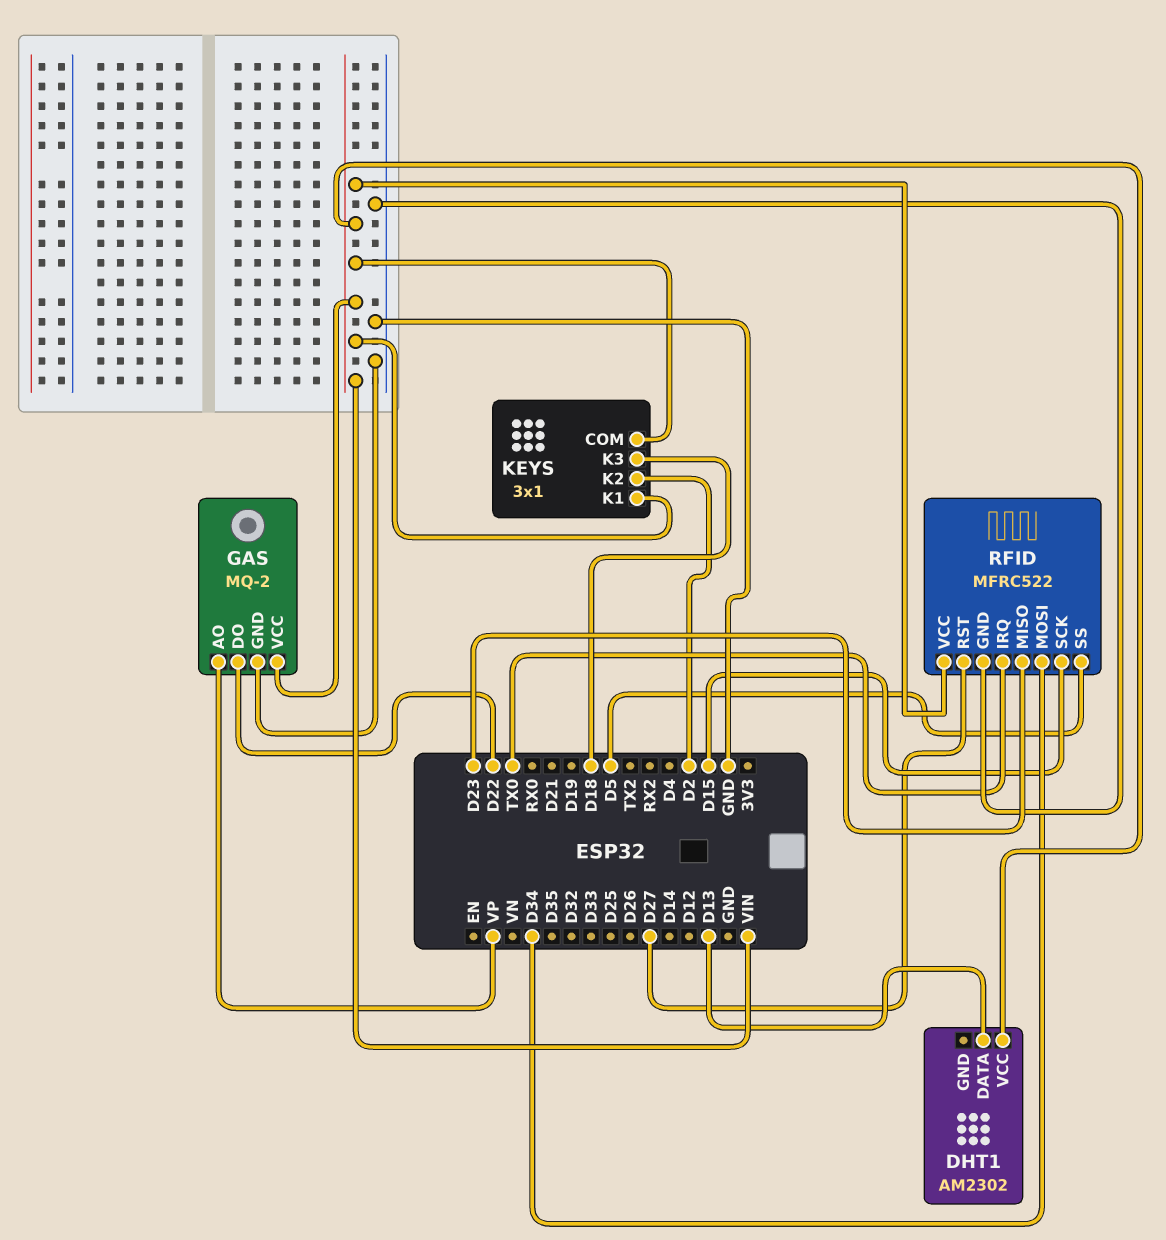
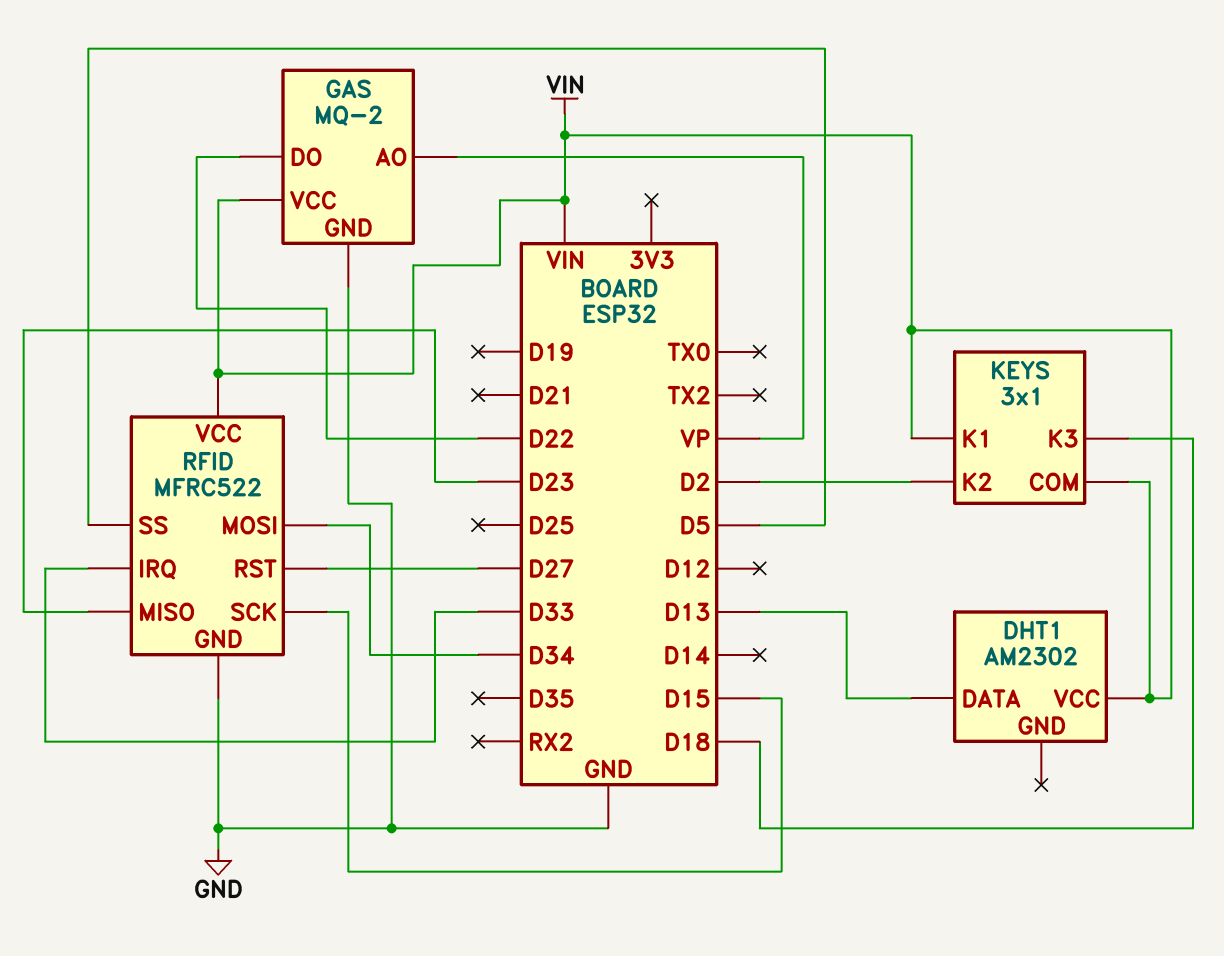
RFID pin IRQ: TX0 -> D33

